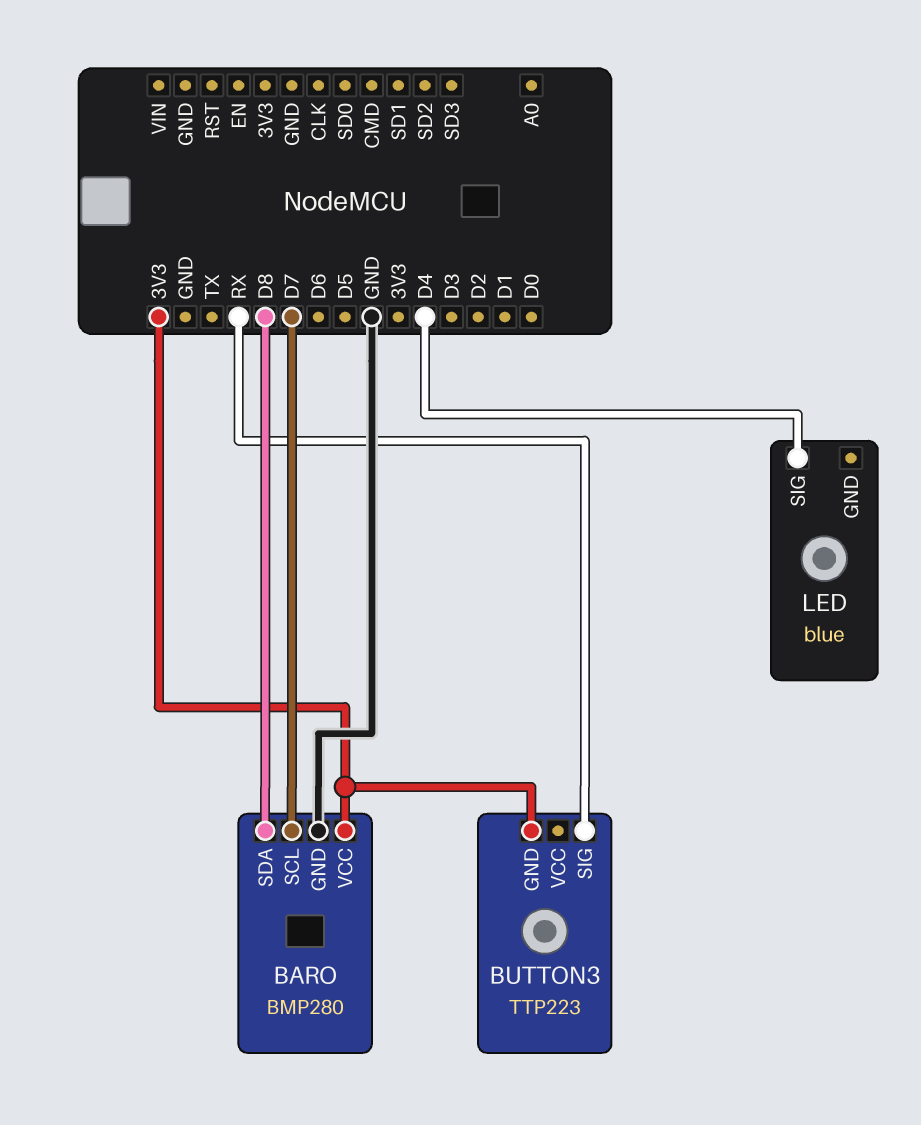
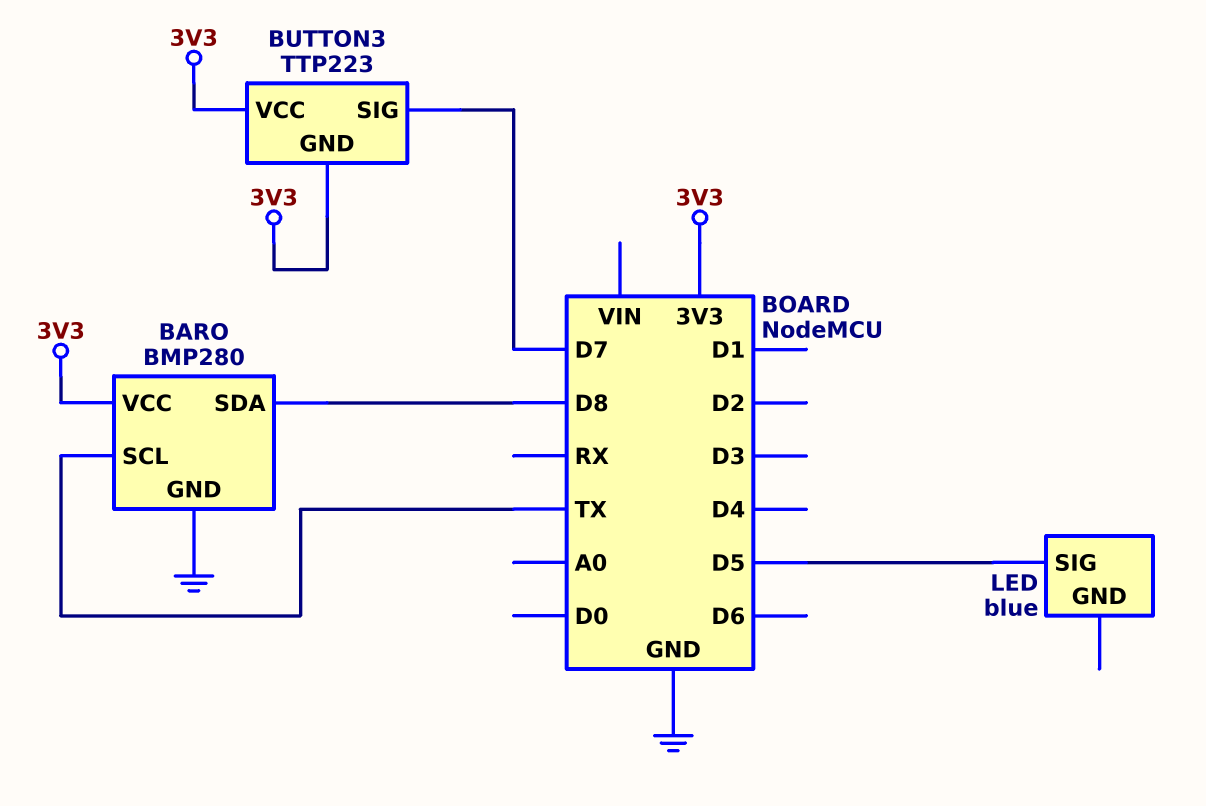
BARO pin SCL: D7 -> TX
BUTTON3 pin SIG: RX -> D7
BUTTON3 pin VCC: none -> 3V3
LED pin SIG: D4 -> D5

